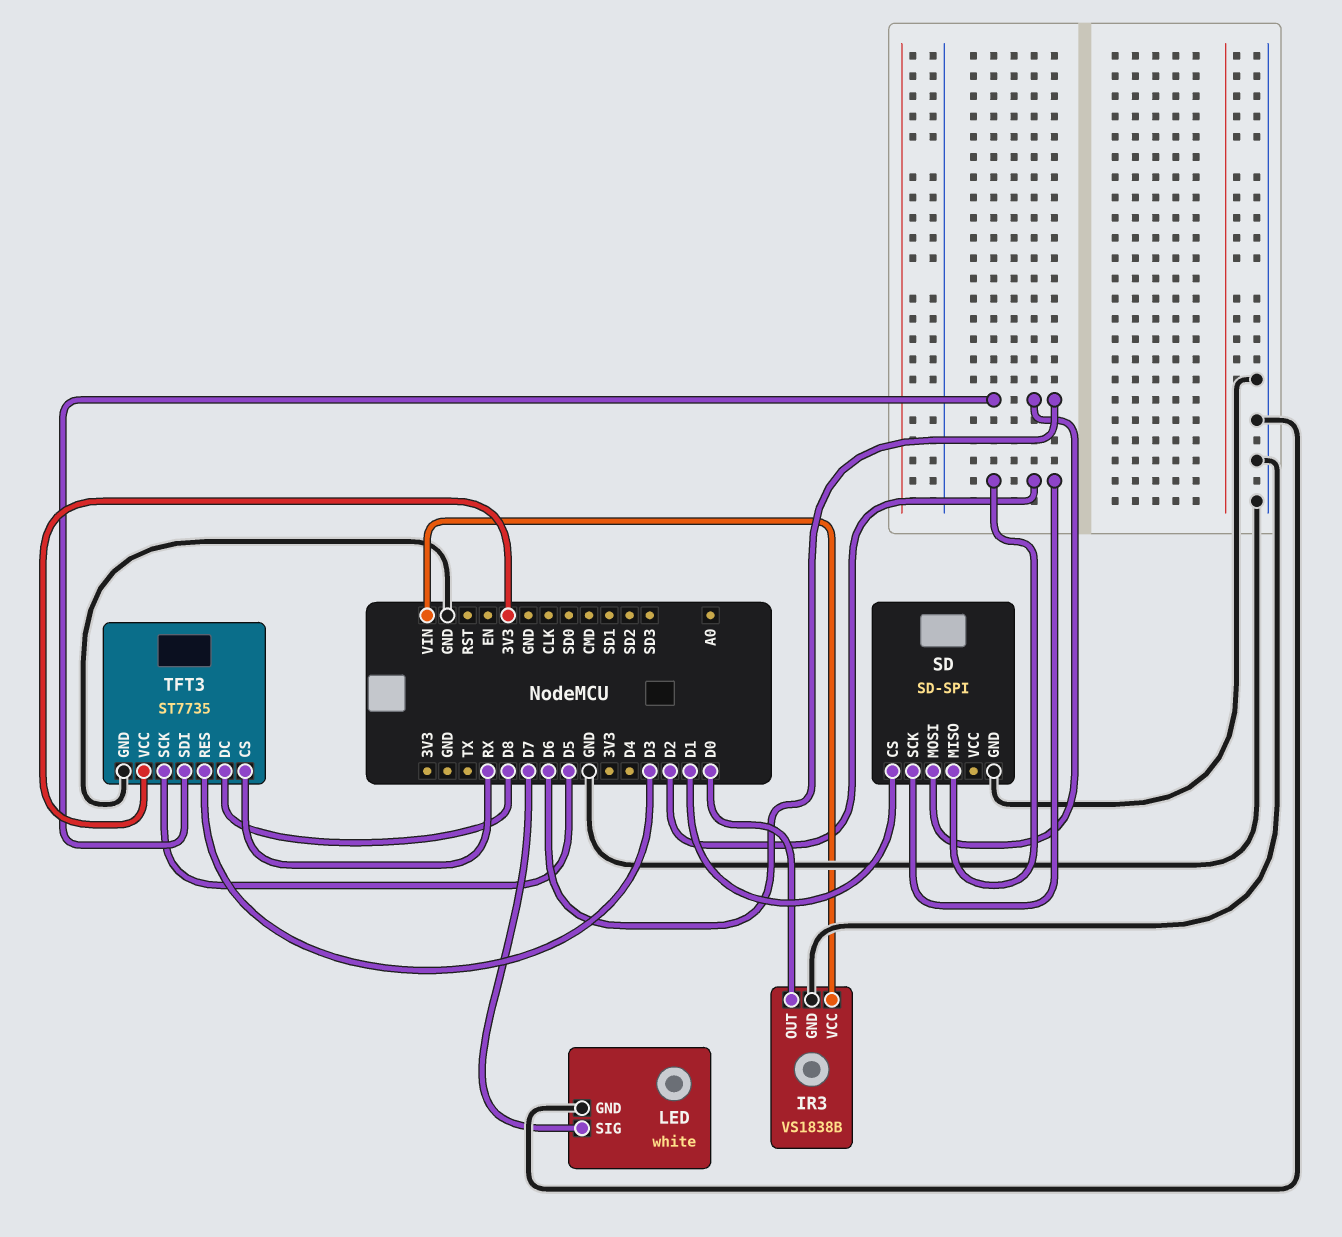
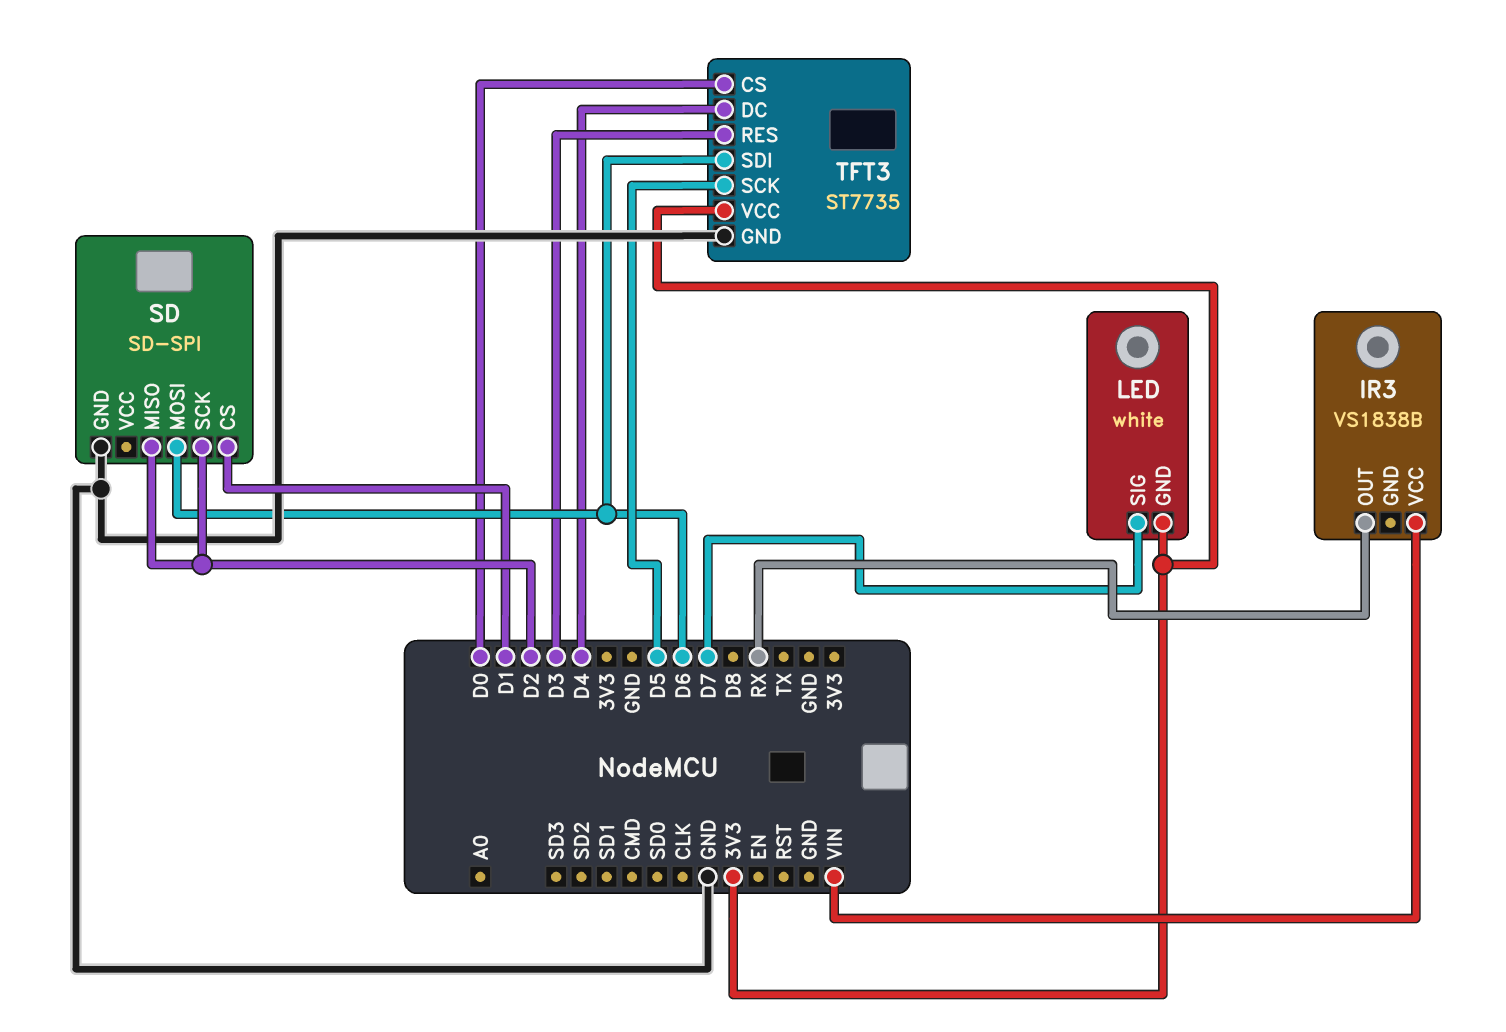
IR3 pin GND: GND -> none
IR3 pin OUT: D0 -> RX
LED pin GND: GND -> 3V3
TFT3 pin CS: RX -> D0
TFT3 pin DC: D8 -> D4

